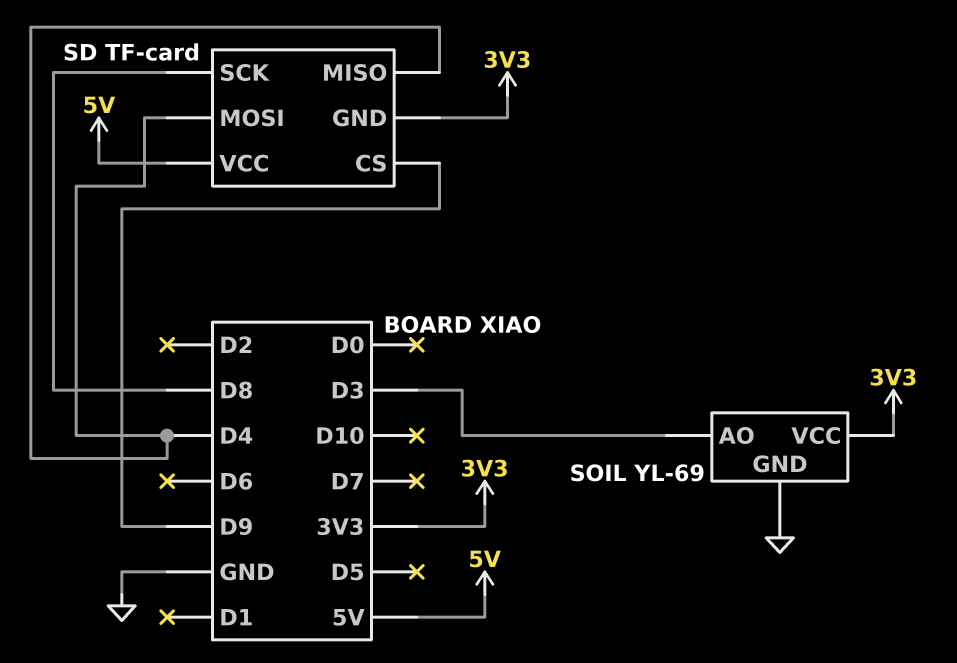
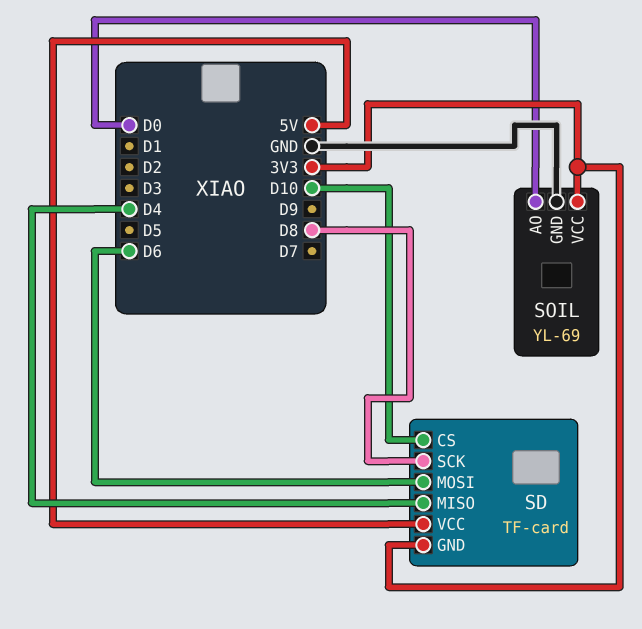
SD pin CS: D9 -> D10
SD pin MOSI: D4 -> D6
SOIL pin AO: D3 -> D0

